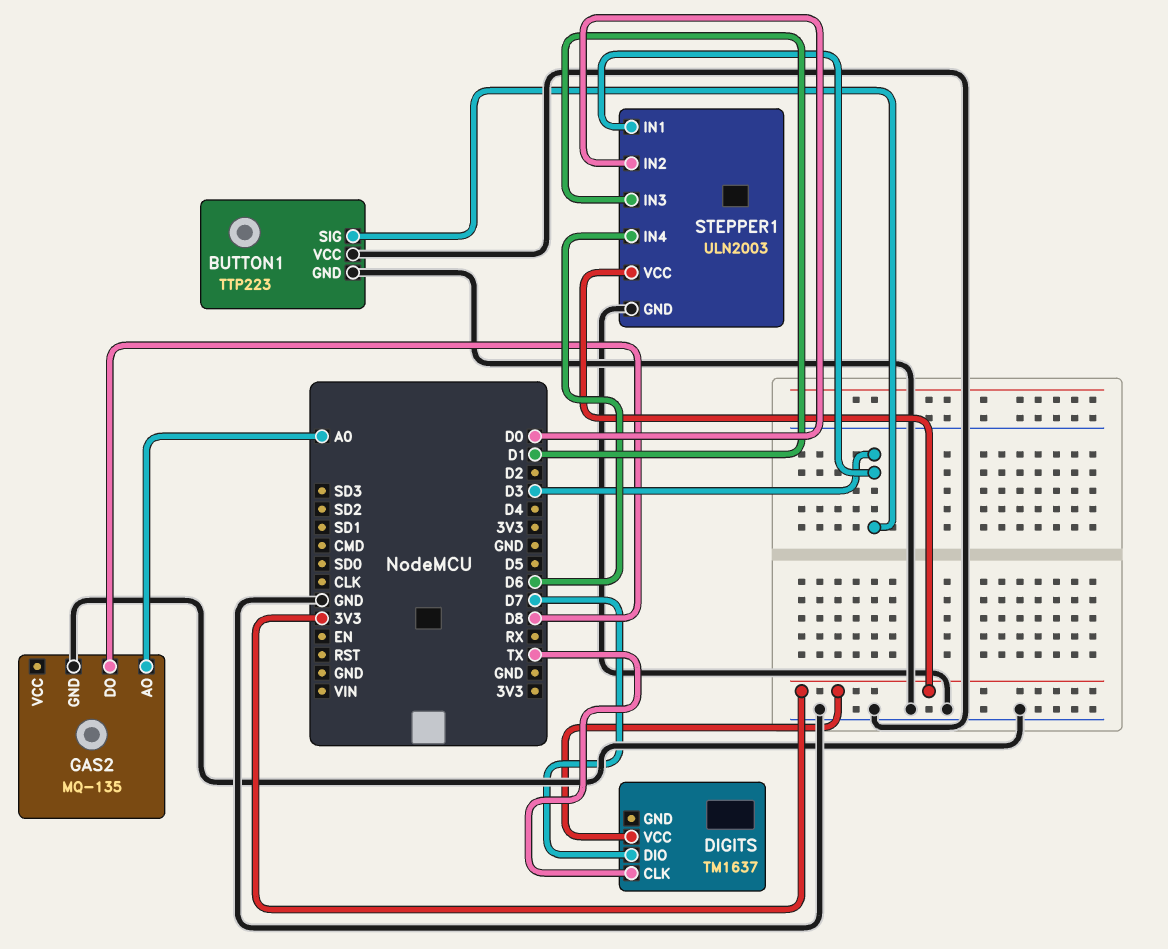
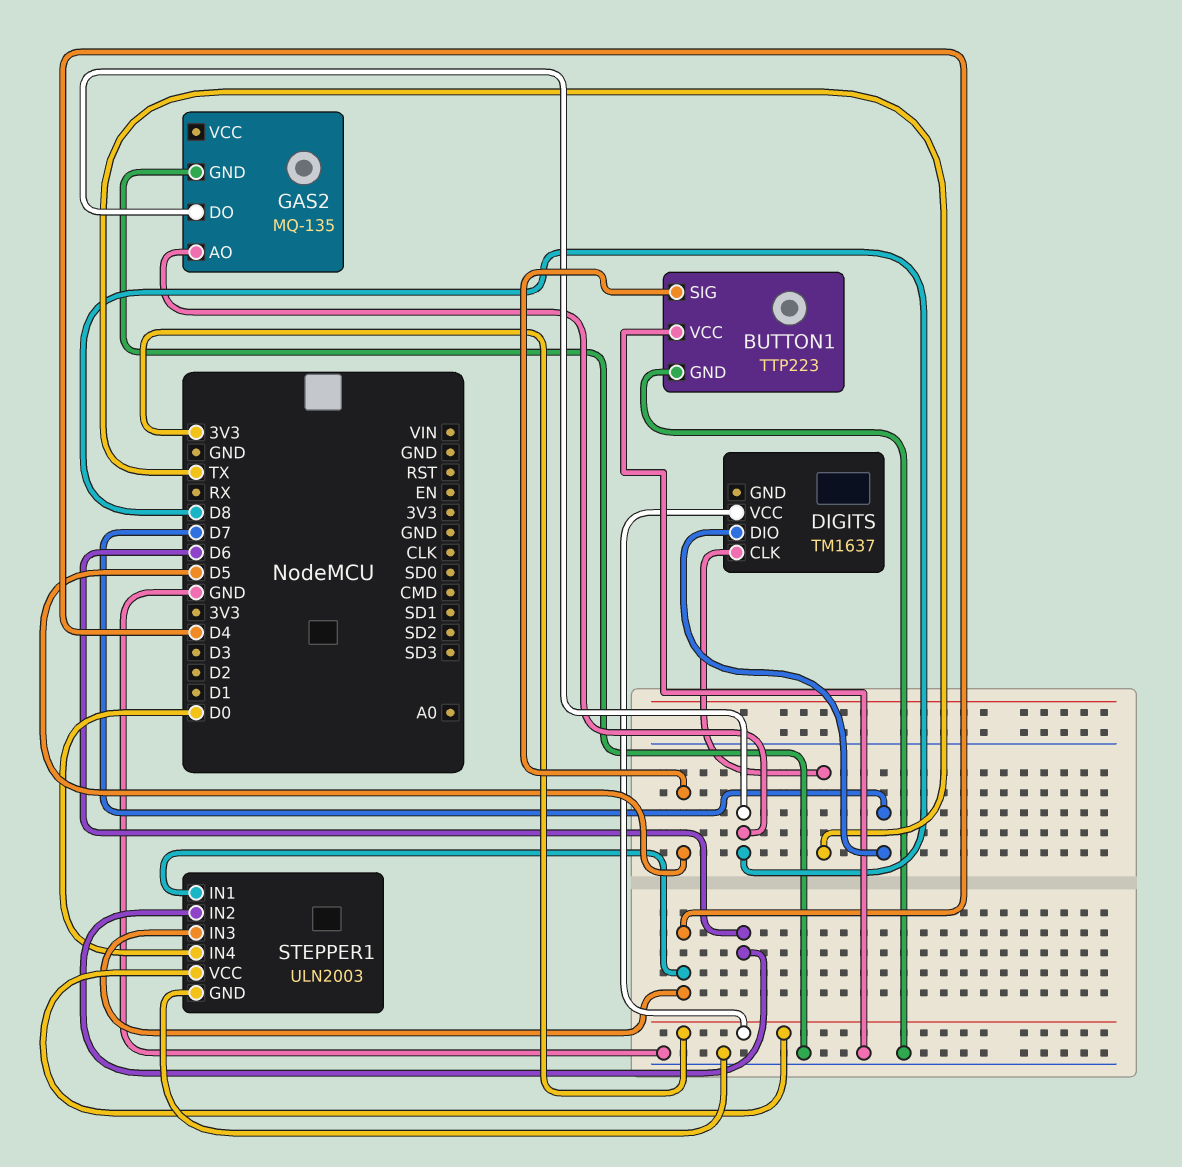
BUTTON1 pin SIG: D3 -> D5
GAS2 pin AO: A0 -> D8
STEPPER1 pin IN1: D3 -> D4
STEPPER1 pin IN2: D0 -> D6
STEPPER1 pin IN3: D1 -> D4
STEPPER1 pin IN4: D6 -> D0

